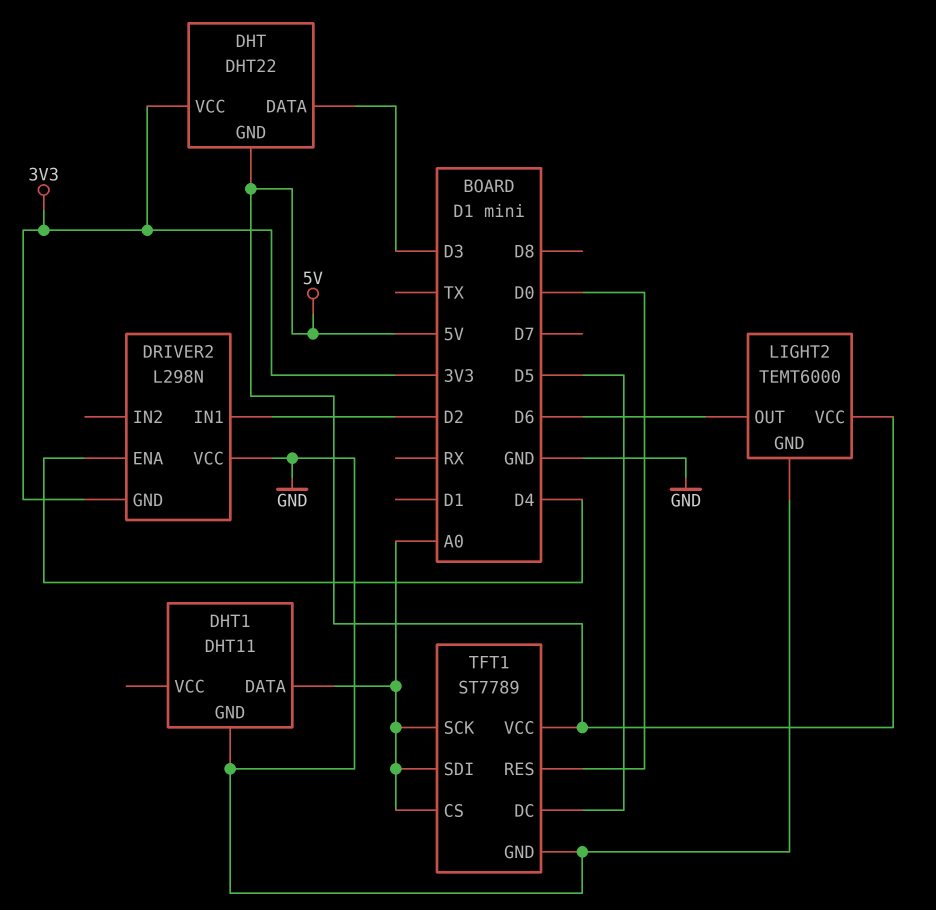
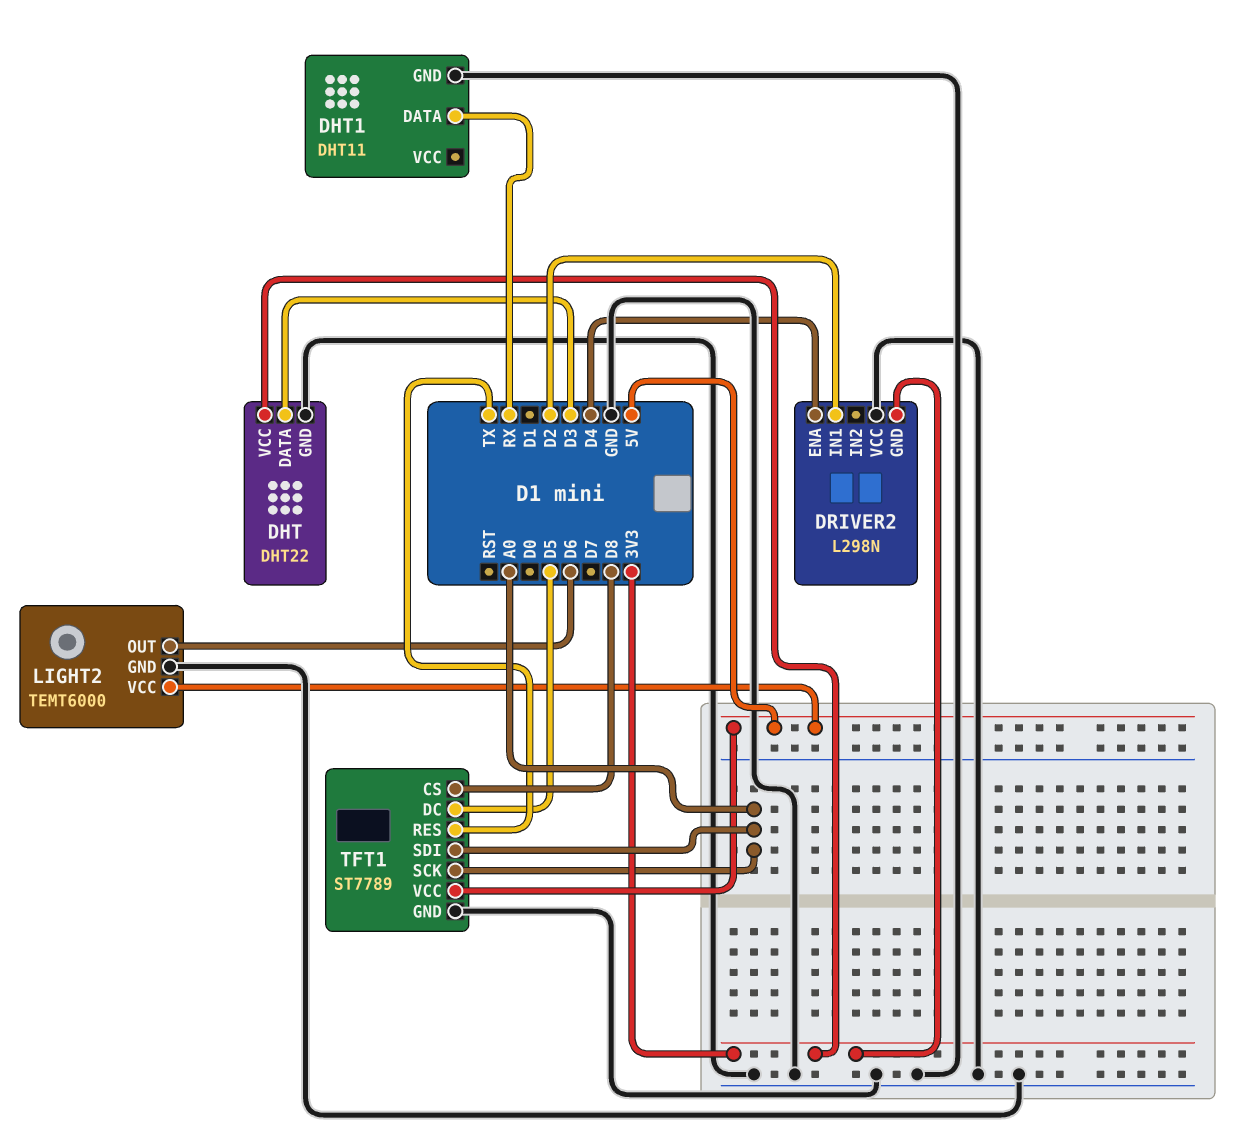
DHT pin GND: 5V -> GND
DHT1 pin DATA: A0 -> RX
TFT1 pin CS: A0 -> D8
TFT1 pin RES: D0 -> TX

